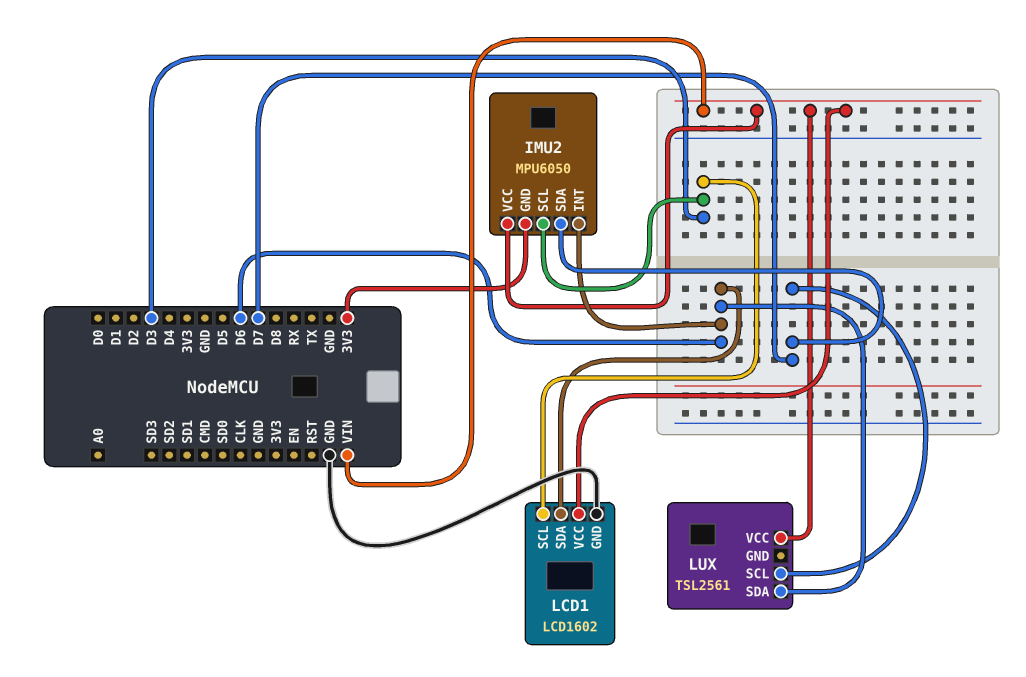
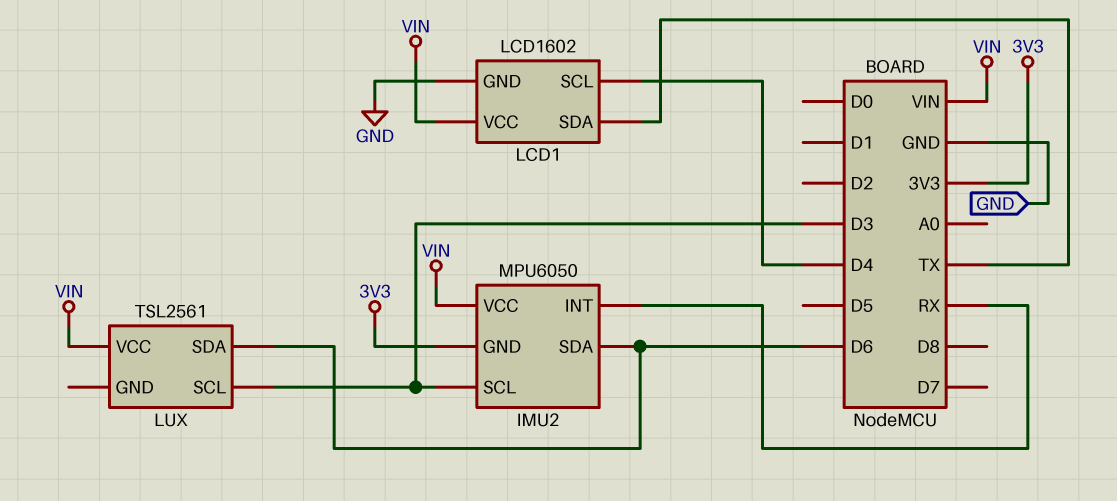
IMU2 pin INT: D6 -> RX
IMU2 pin SDA: D7 -> D6
LCD1 pin SCL: D3 -> D4
LCD1 pin SDA: D6 -> TX
LUX pin SCL: D7 -> D3

